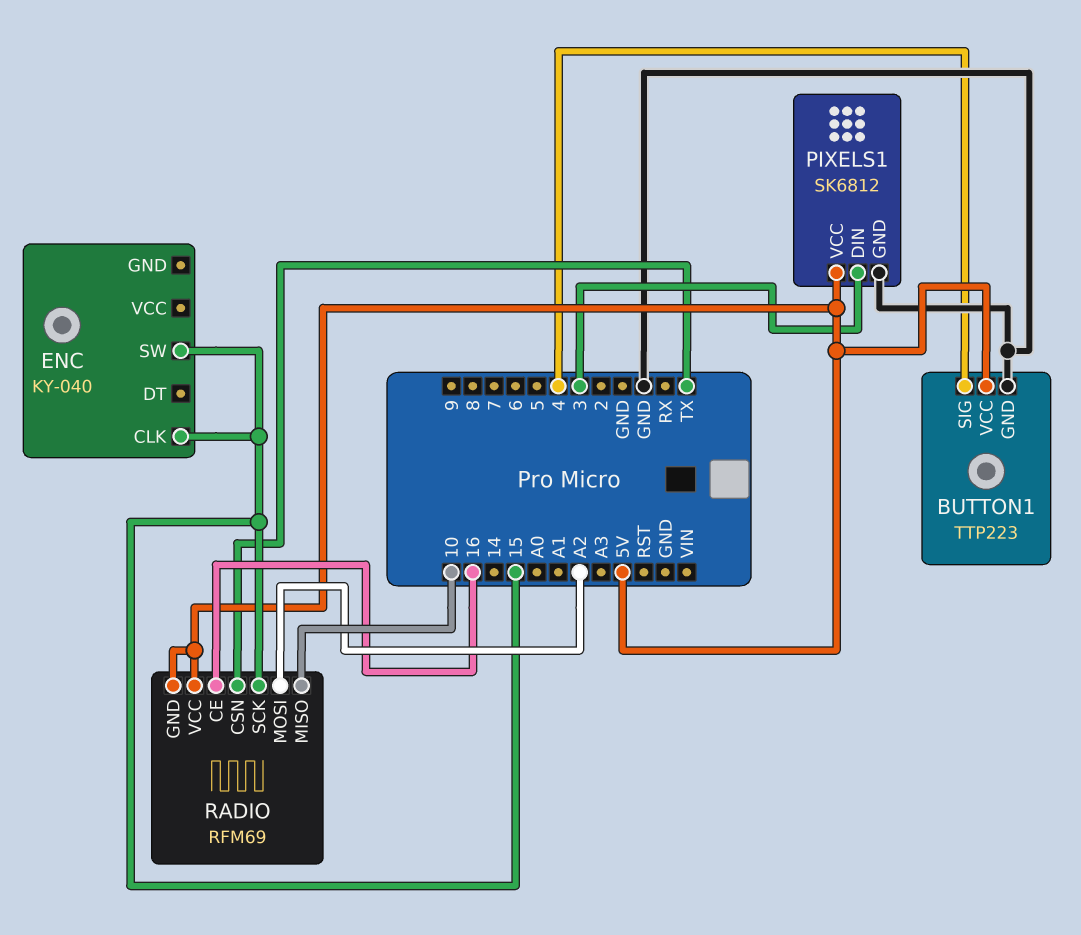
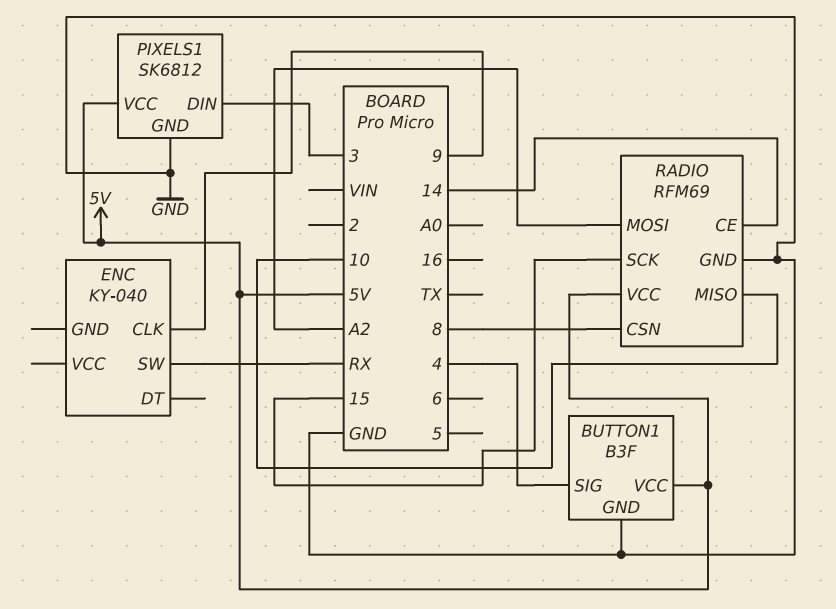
BUTTON1: TTP223 -> B3F
ENC pin CLK: 15 -> 9
ENC pin SW: 15 -> RX
RADIO pin CE: 16 -> 14
RADIO pin CSN: TX -> 8
RADIO pin GND: 5V -> GND

